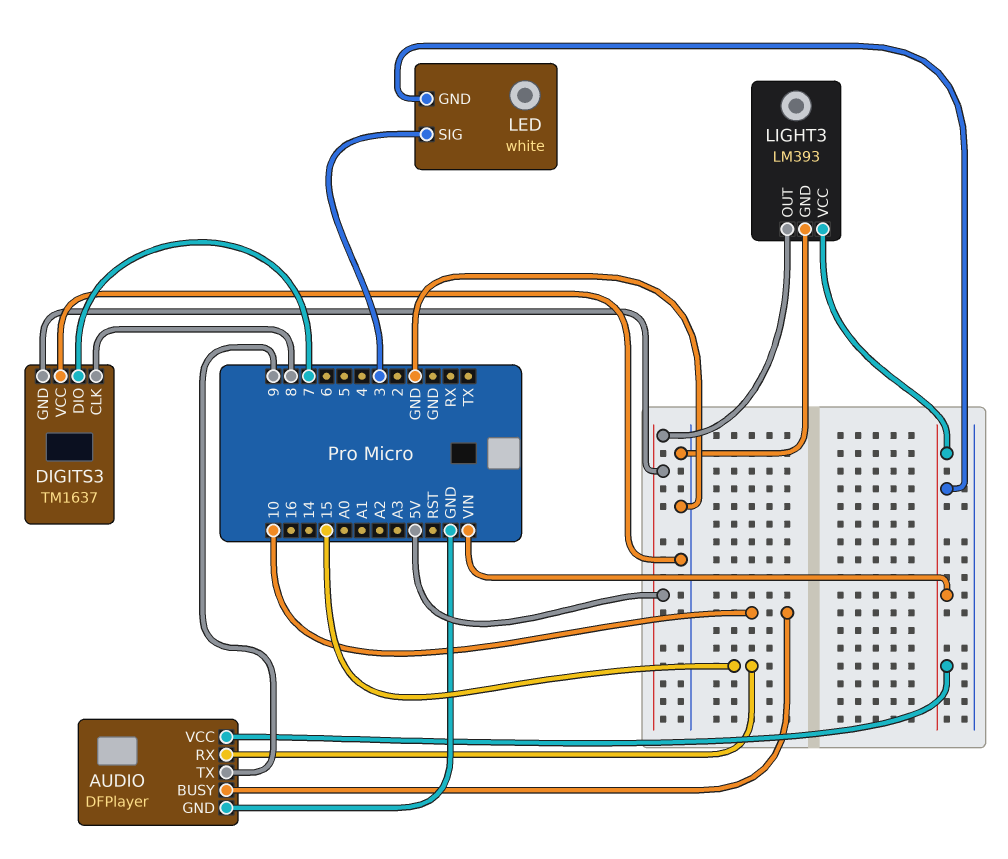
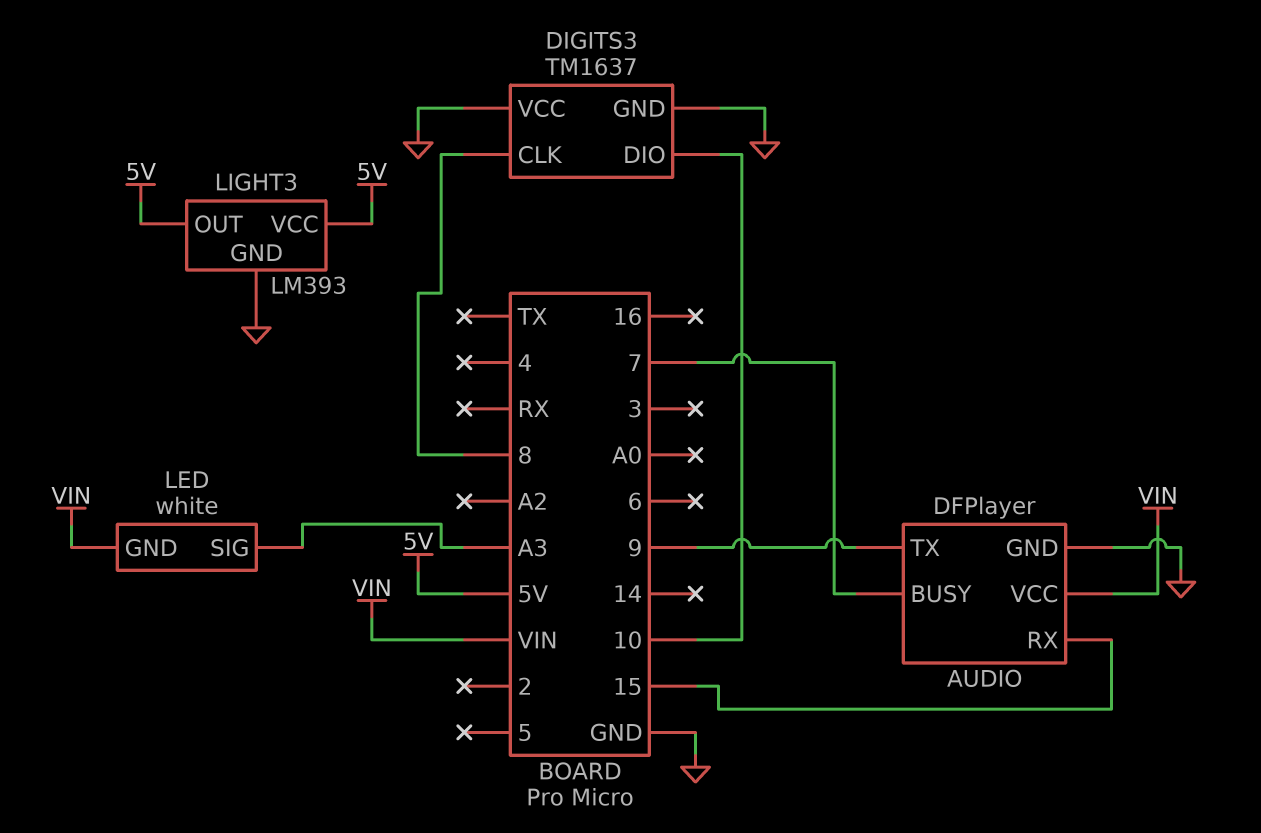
AUDIO pin BUSY: 10 -> 7
DIGITS3 pin DIO: 7 -> 10
DIGITS3 pin GND: 5V -> GND
LED pin SIG: 3 -> A3
LIGHT3 pin VCC: VIN -> 5V

